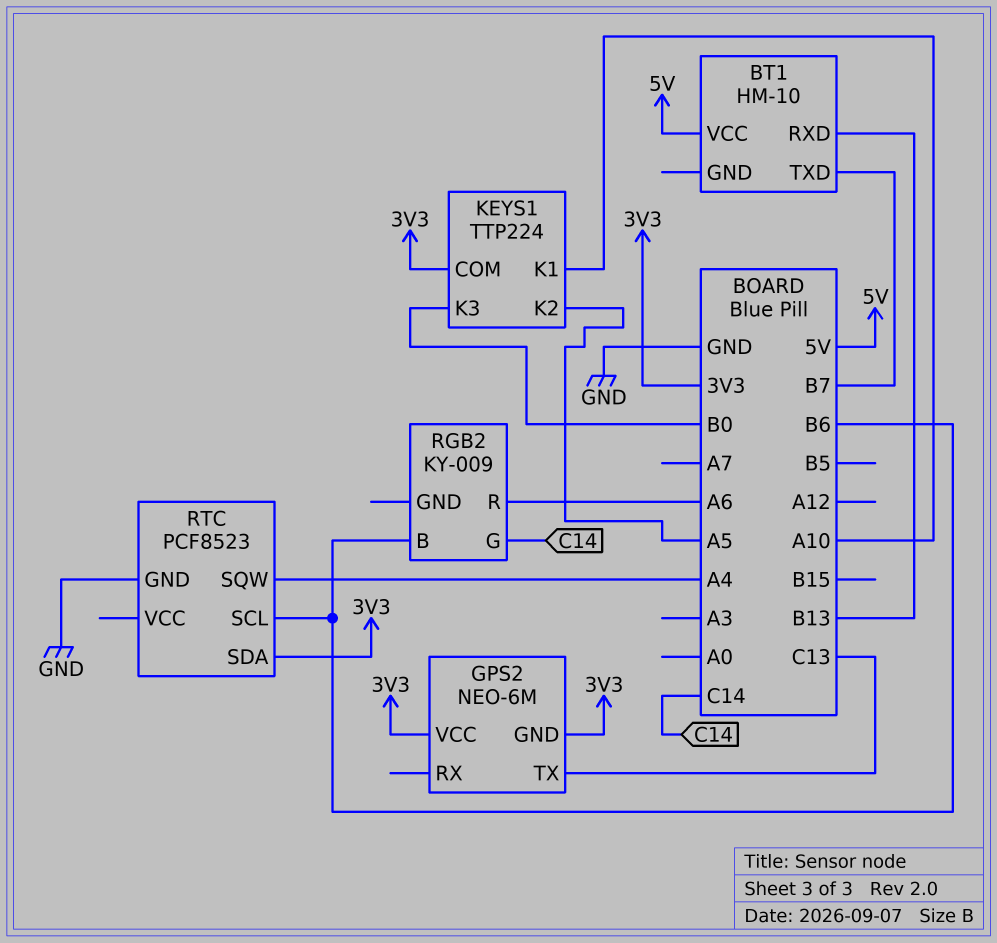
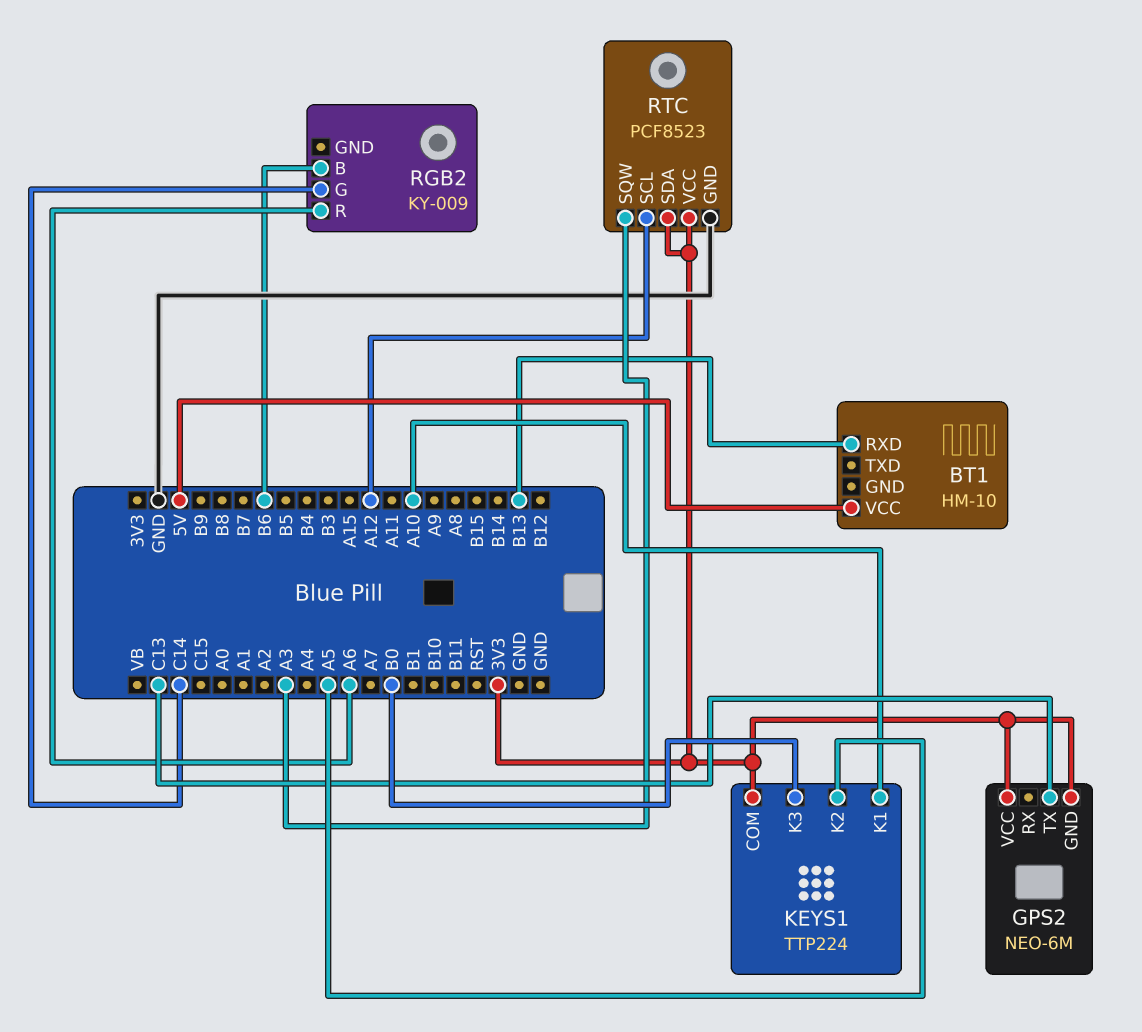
BT1 pin TXD: B7 -> none
RTC pin SCL: B6 -> A12
RTC pin SQW: A4 -> A3
RTC pin VCC: none -> 3V3

